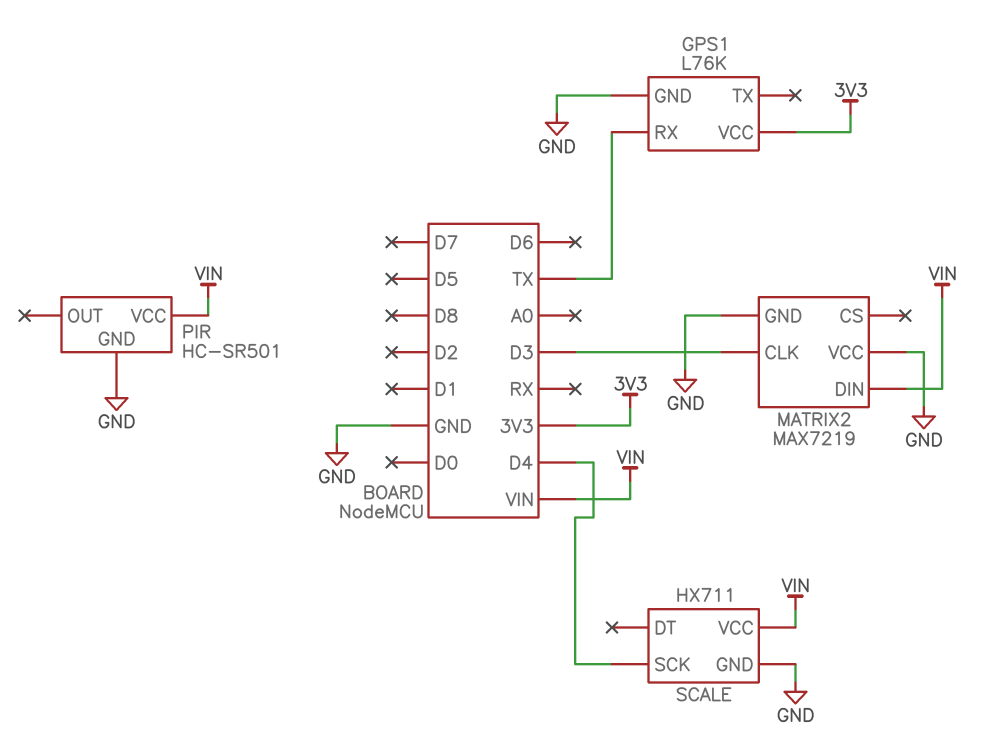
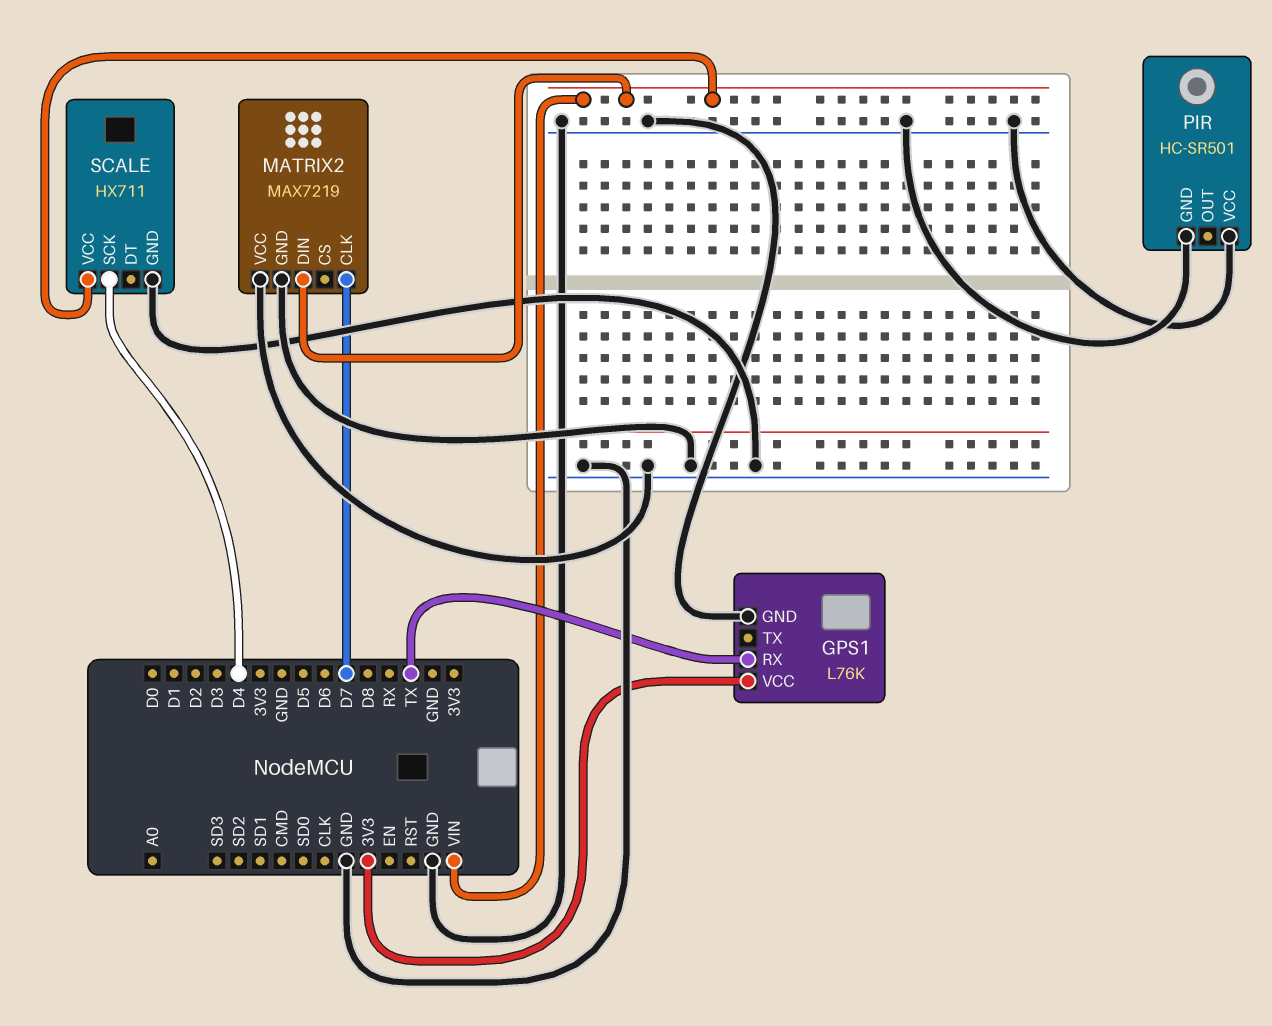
MATRIX2 pin CLK: D3 -> D7
PIR pin VCC: VIN -> GND

